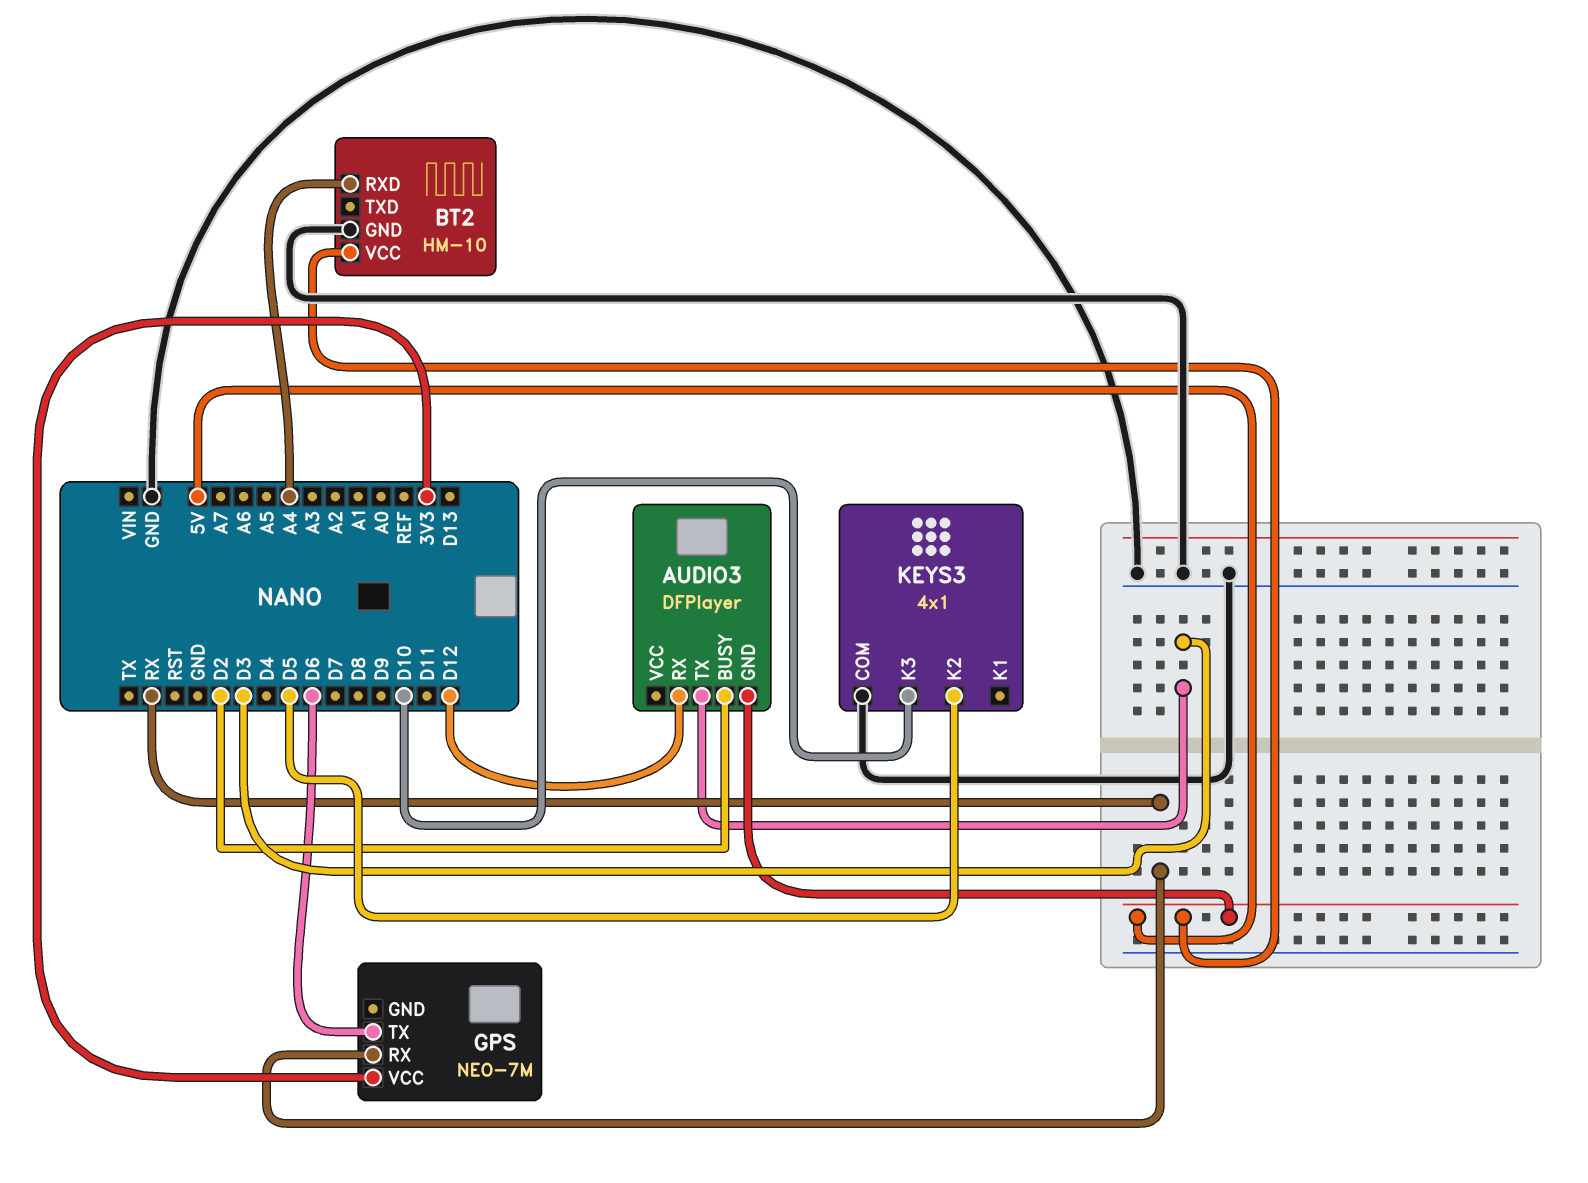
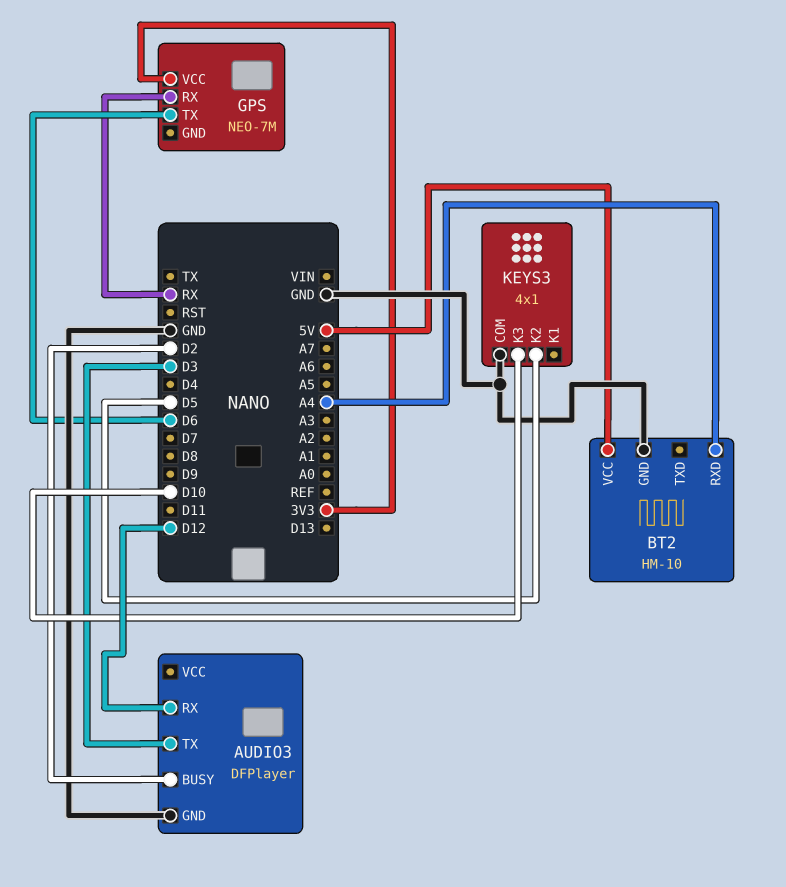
AUDIO3 pin GND: 5V -> GND

